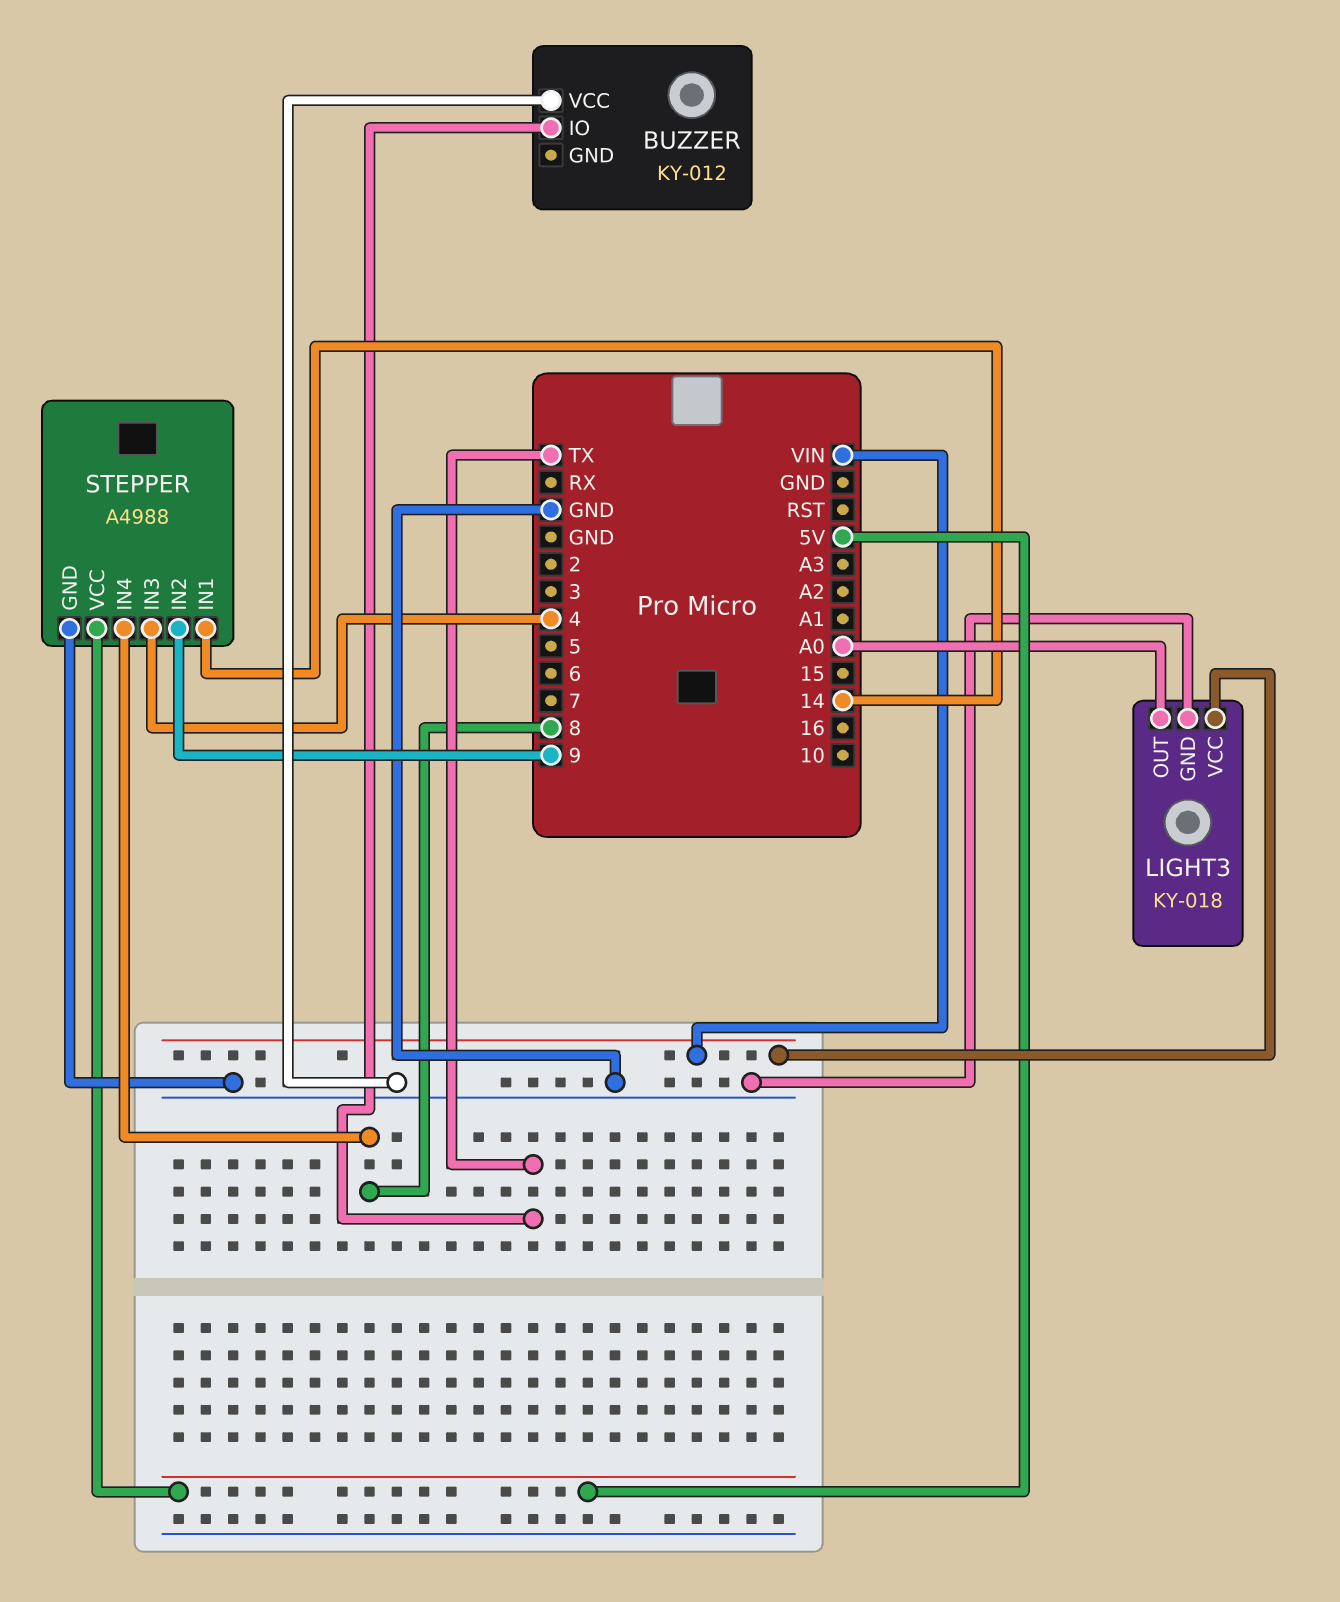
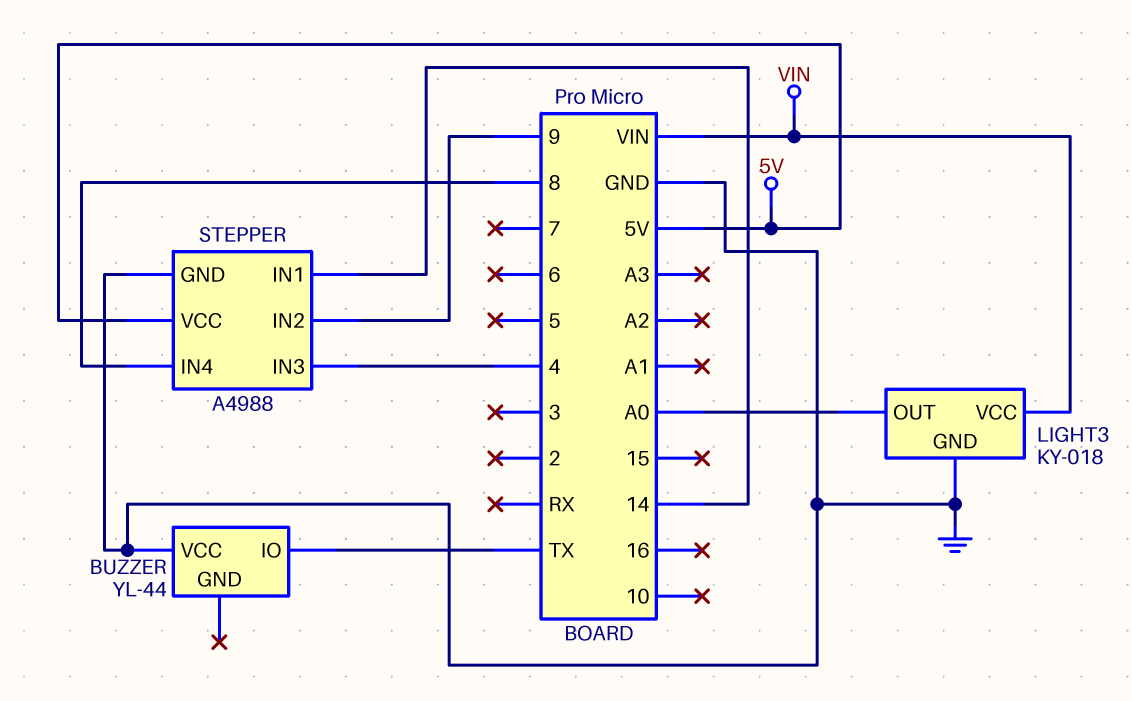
BUZZER: KY-012 -> YL-44

